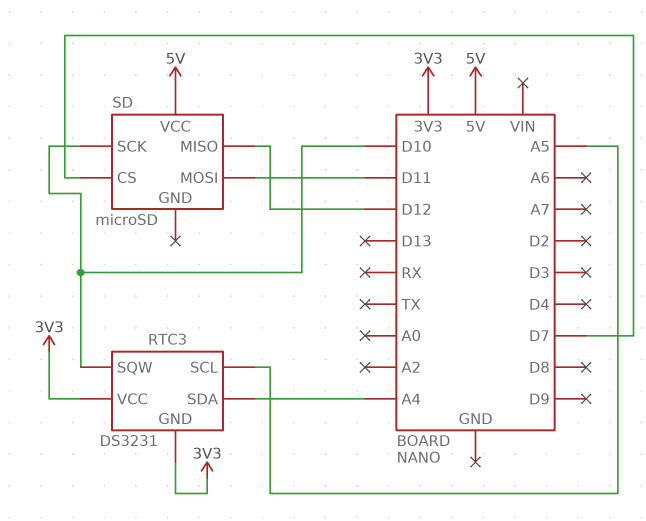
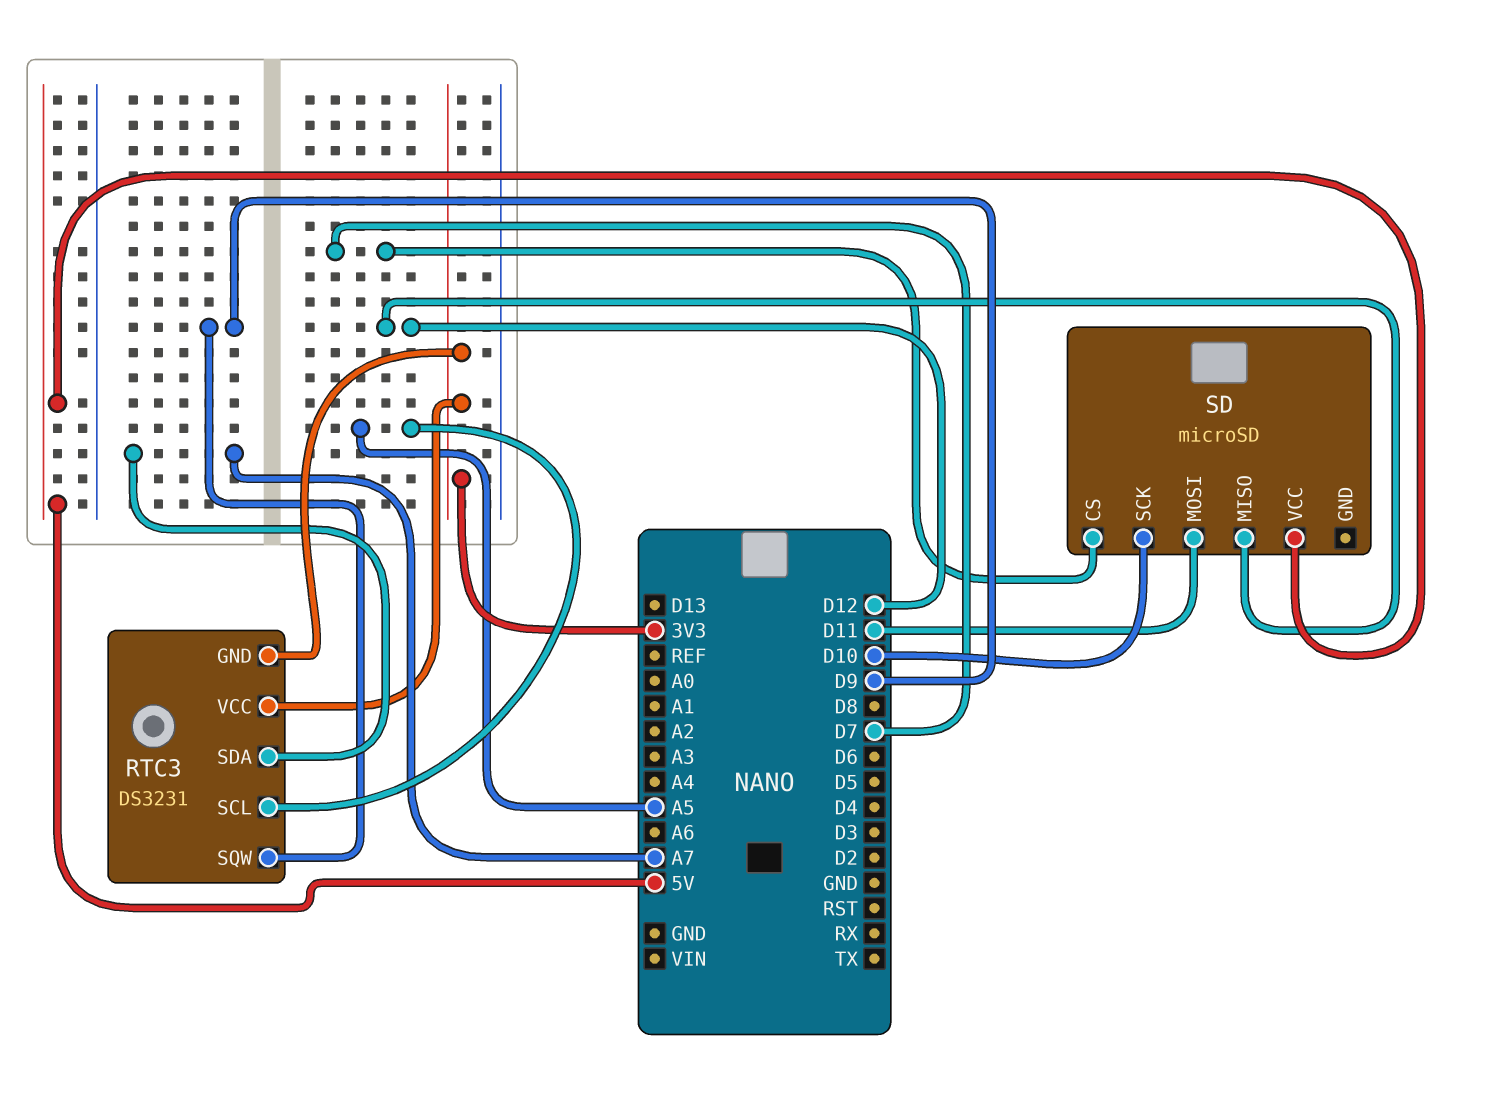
RTC3 pin SDA: A4 -> A7
RTC3 pin SQW: D10 -> D9

